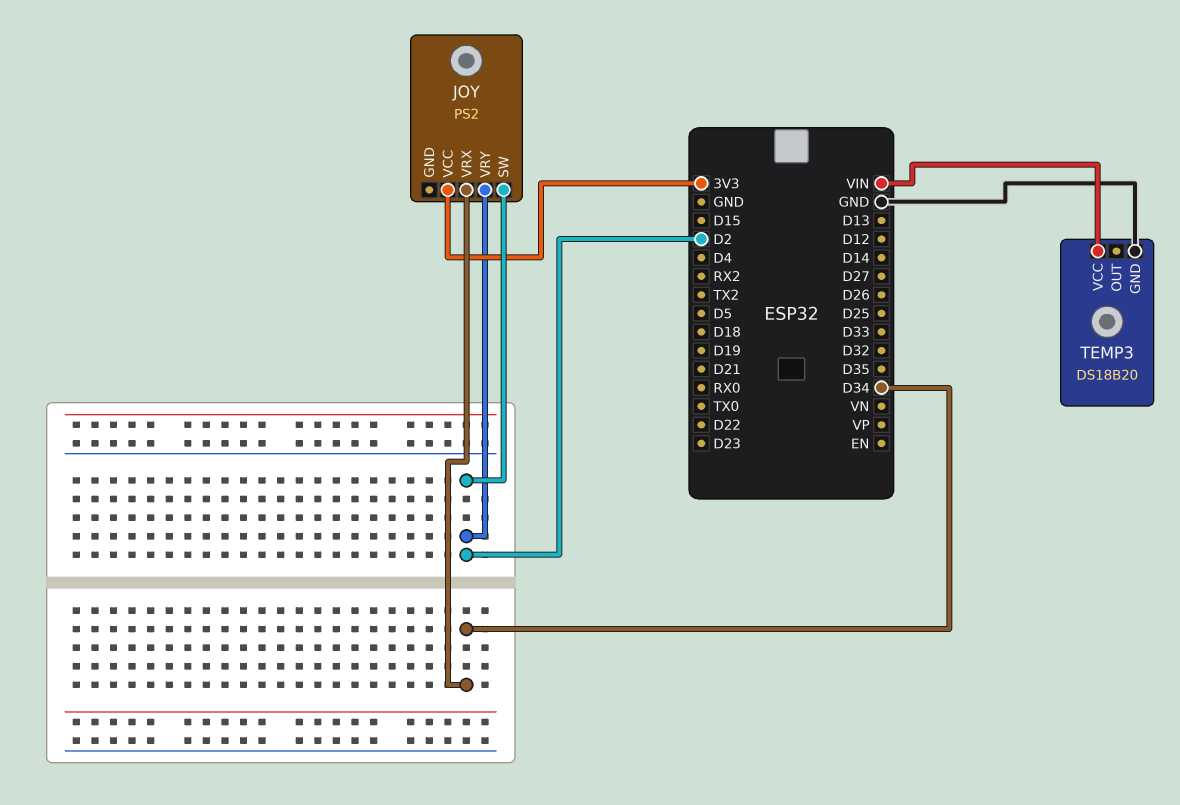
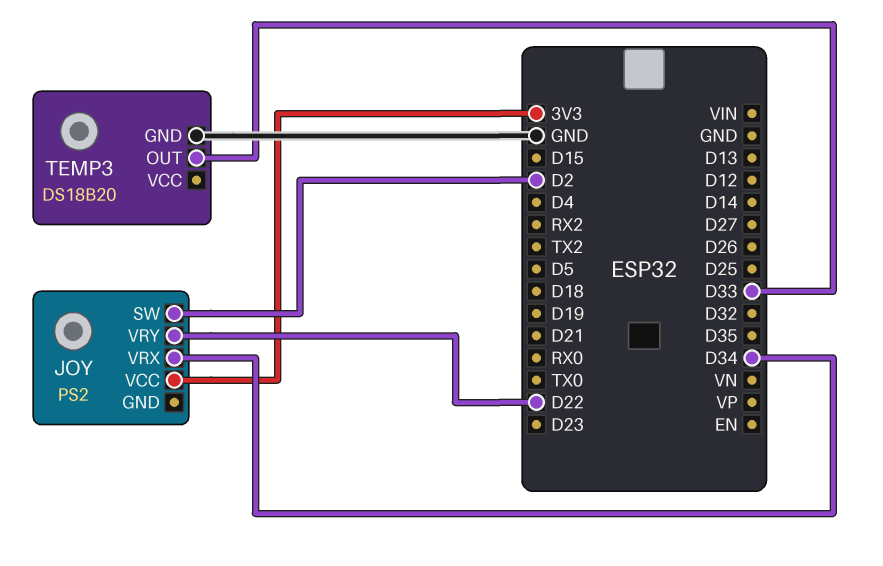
JOY pin VRY: D2 -> D22
TEMP3 pin OUT: none -> D33
TEMP3 pin VCC: VIN -> none

